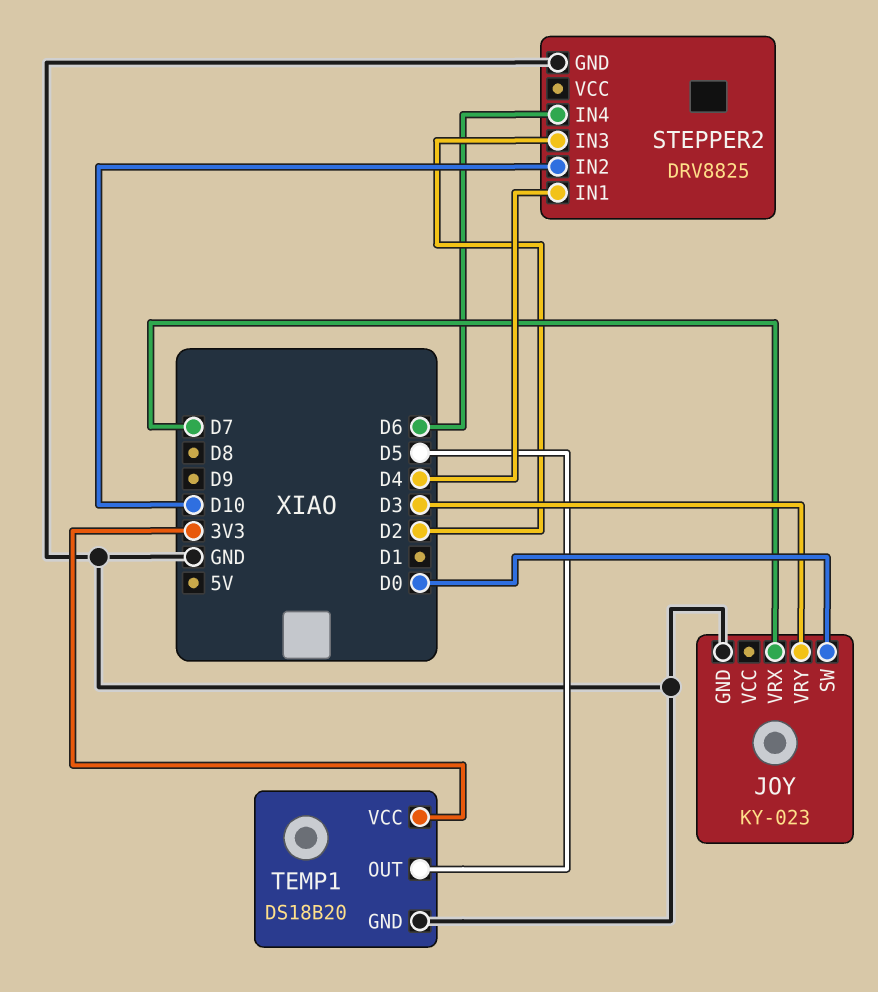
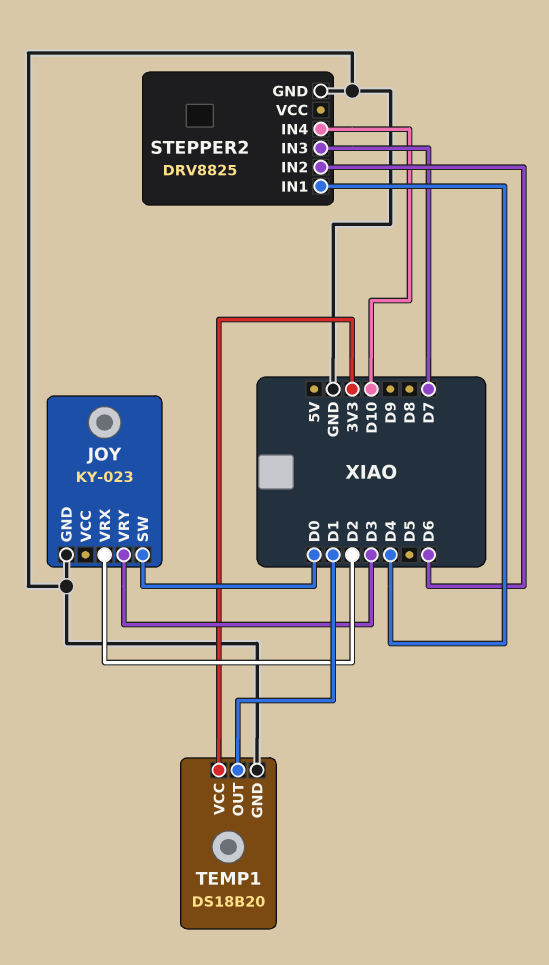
JOY pin VRX: D7 -> D2
STEPPER2 pin IN2: D10 -> D6
STEPPER2 pin IN3: D2 -> D7
STEPPER2 pin IN4: D6 -> D10
TEMP1 pin OUT: D5 -> D1

